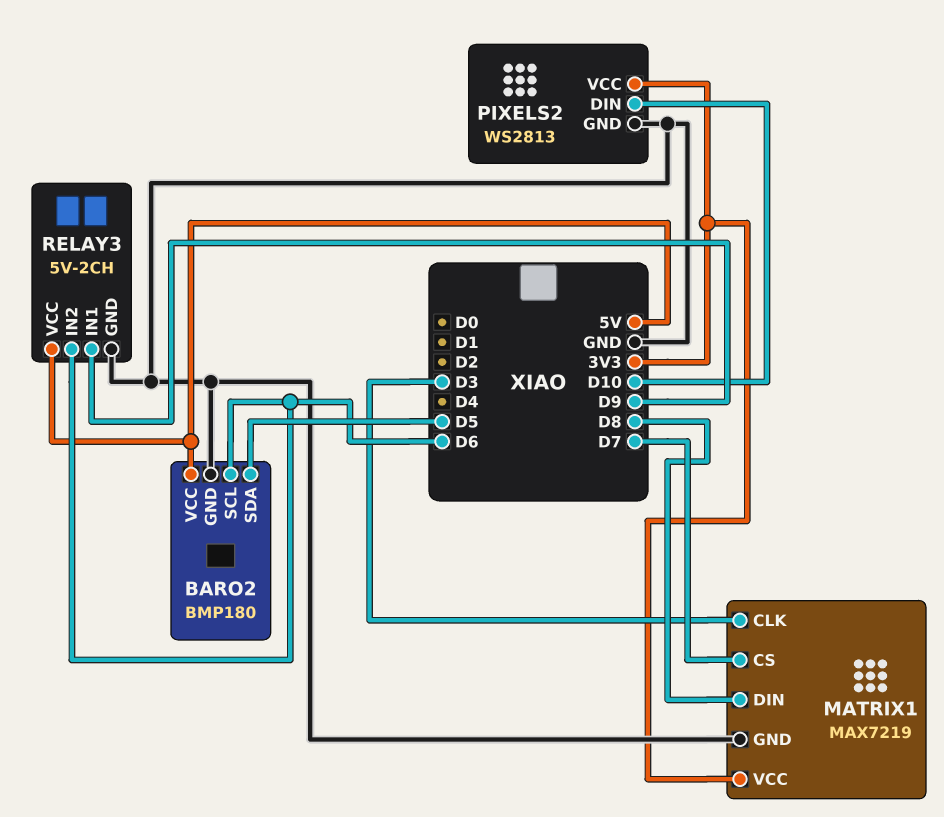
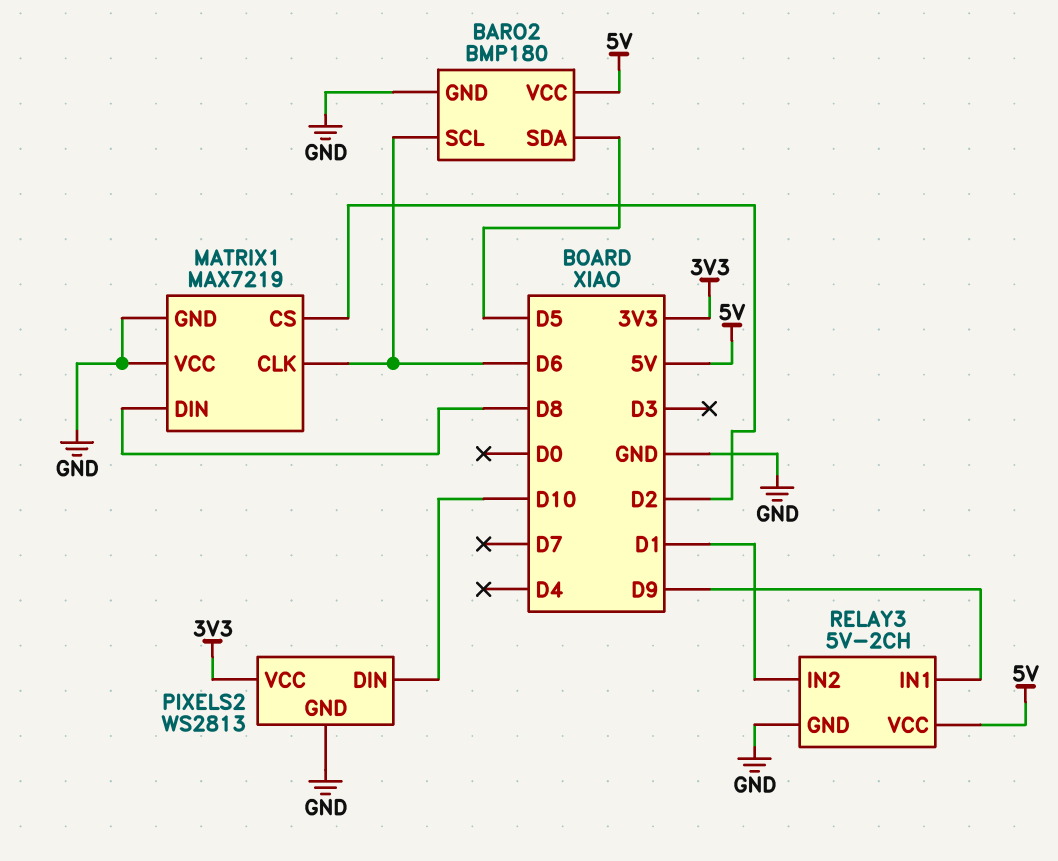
MATRIX1 pin CLK: D3 -> D6
MATRIX1 pin CS: D7 -> D2
MATRIX1 pin VCC: 3V3 -> GND
RELAY3 pin IN2: D6 -> D1

